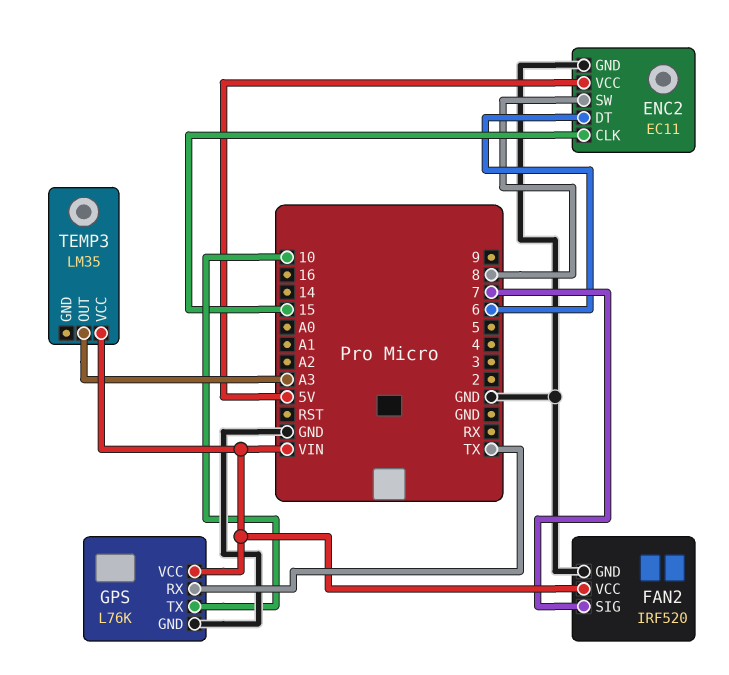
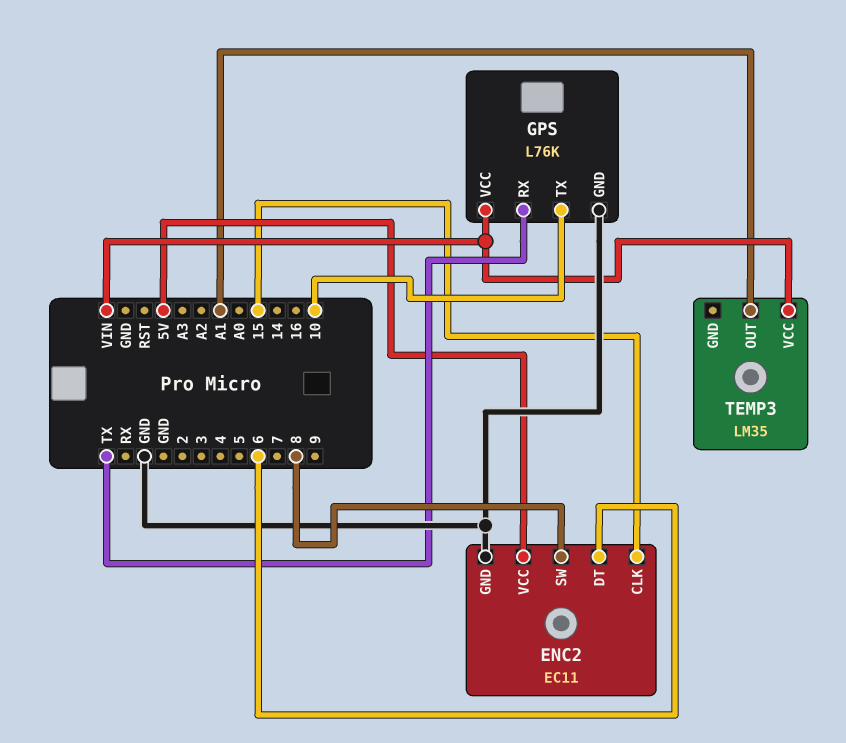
FAN2: IRF520 -> none
FAN2 pin GND: GND -> none
FAN2 pin SIG: 7 -> none
FAN2 pin VCC: VIN -> none
TEMP3 pin OUT: A3 -> A1

